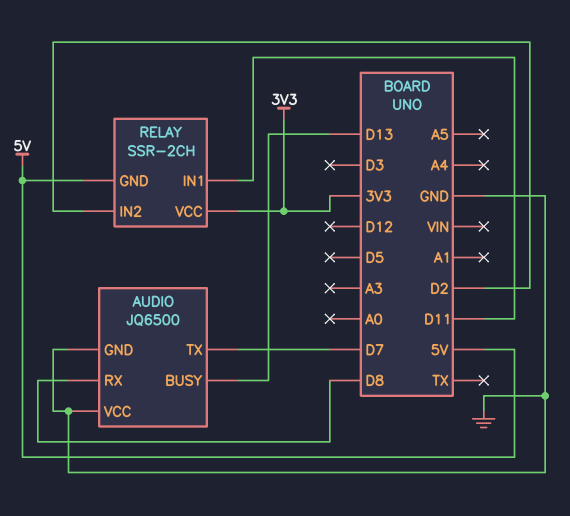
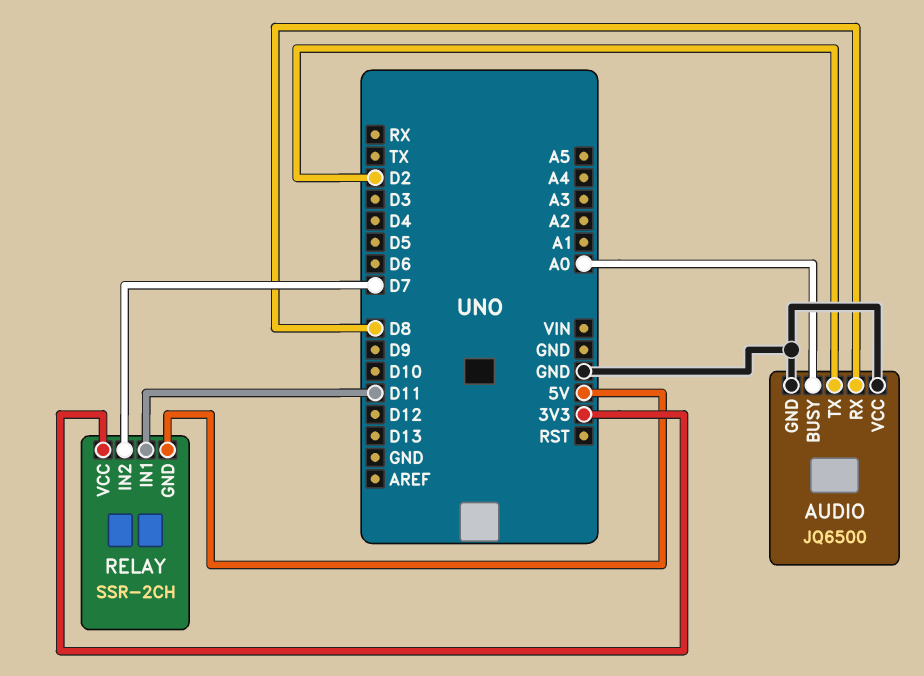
AUDIO pin BUSY: D13 -> A0
AUDIO pin TX: D7 -> D2
RELAY pin IN2: D2 -> D7

